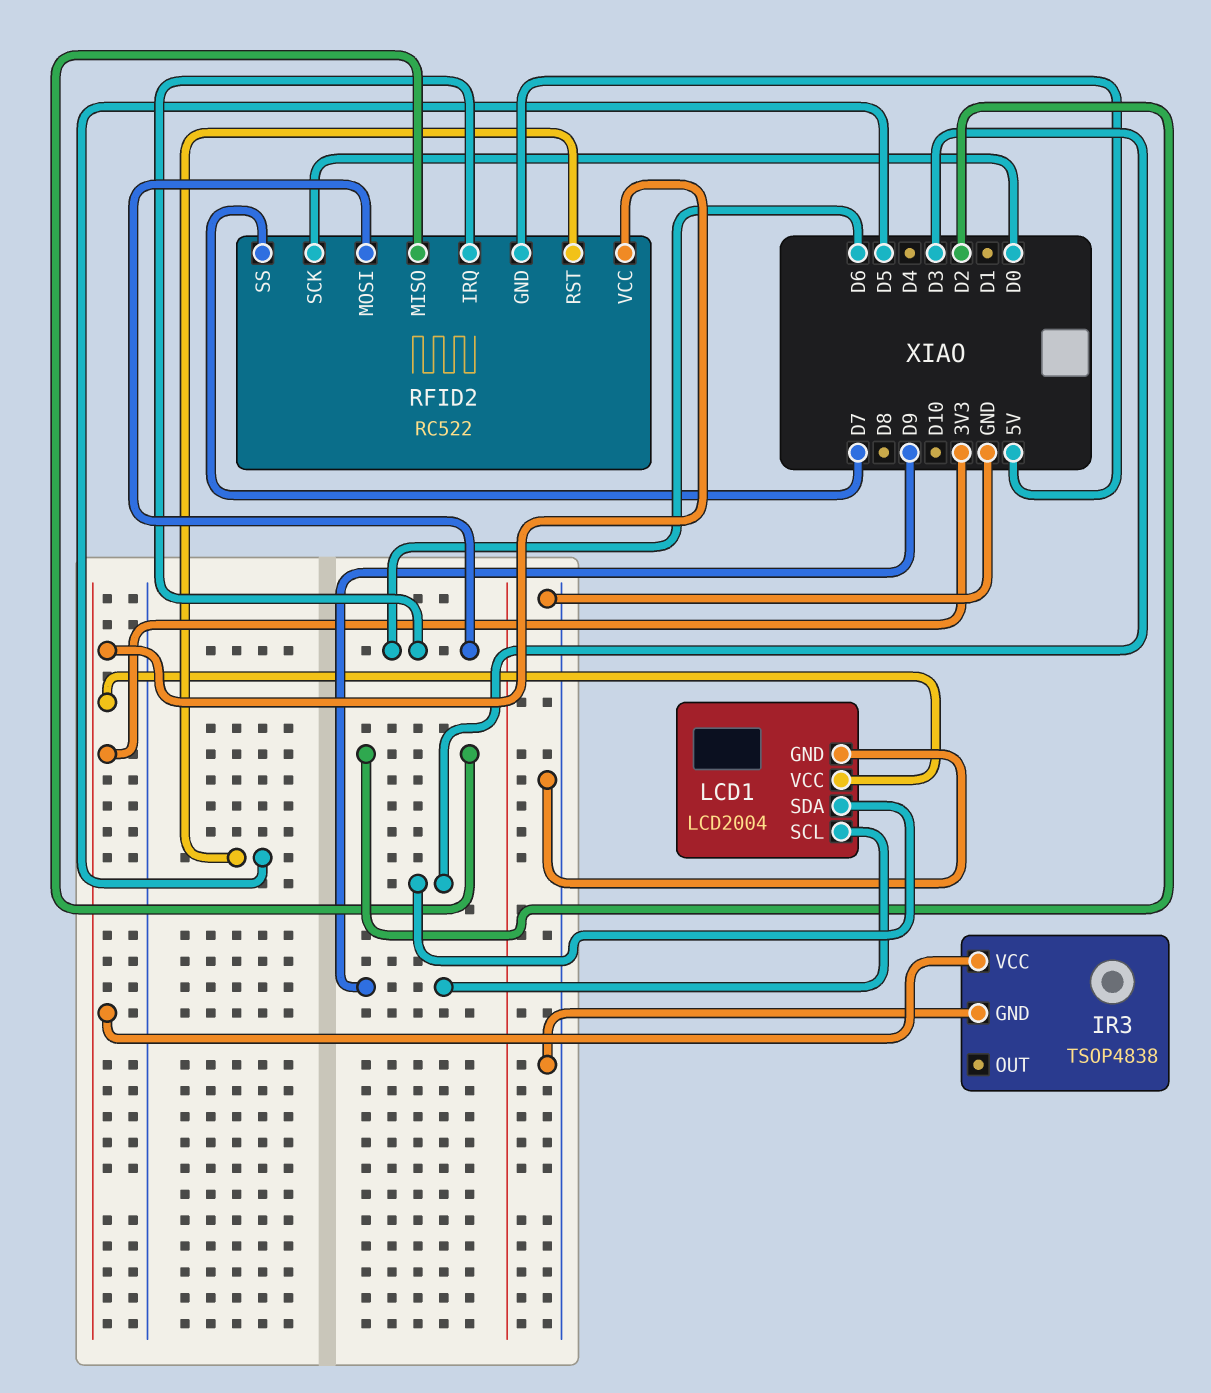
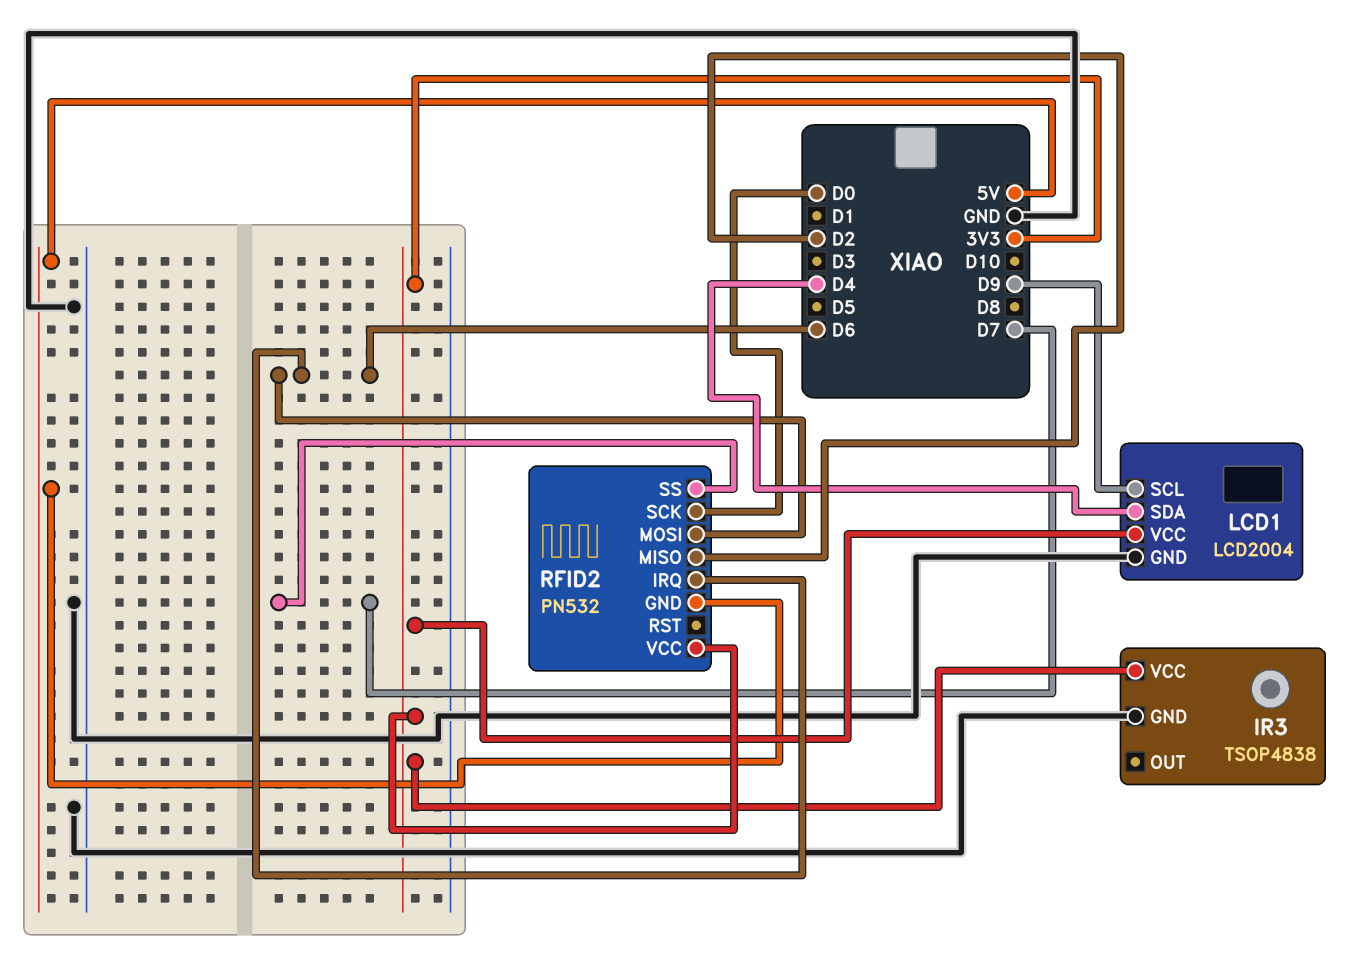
LCD1 pin SDA: D3 -> D4
RFID2: RC522 -> PN532
RFID2 pin RST: D5 -> none

